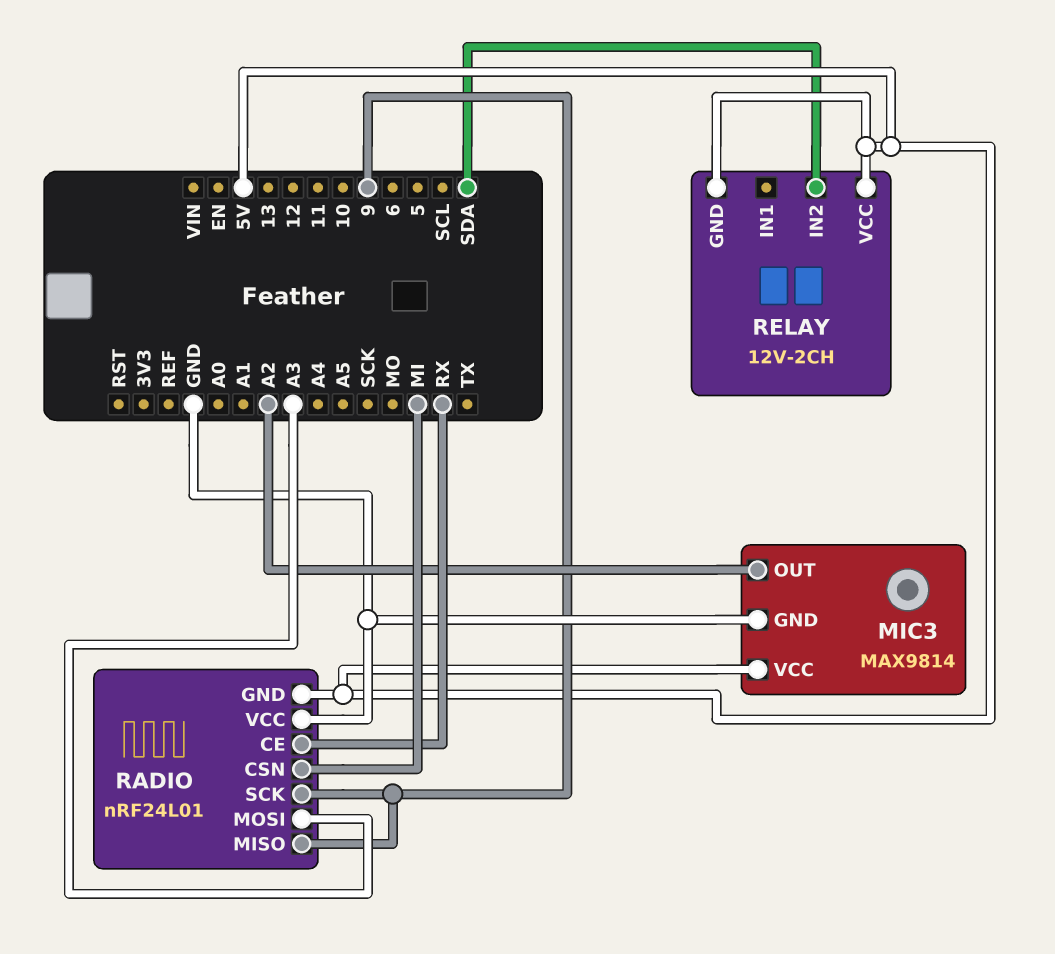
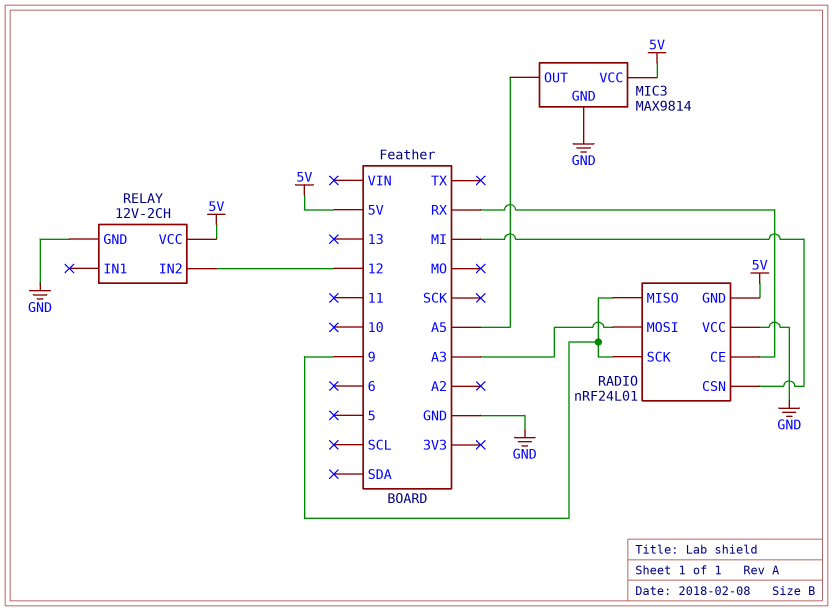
MIC3 pin OUT: A2 -> A5
RELAY pin GND: 5V -> GND
RELAY pin IN2: SDA -> 12

